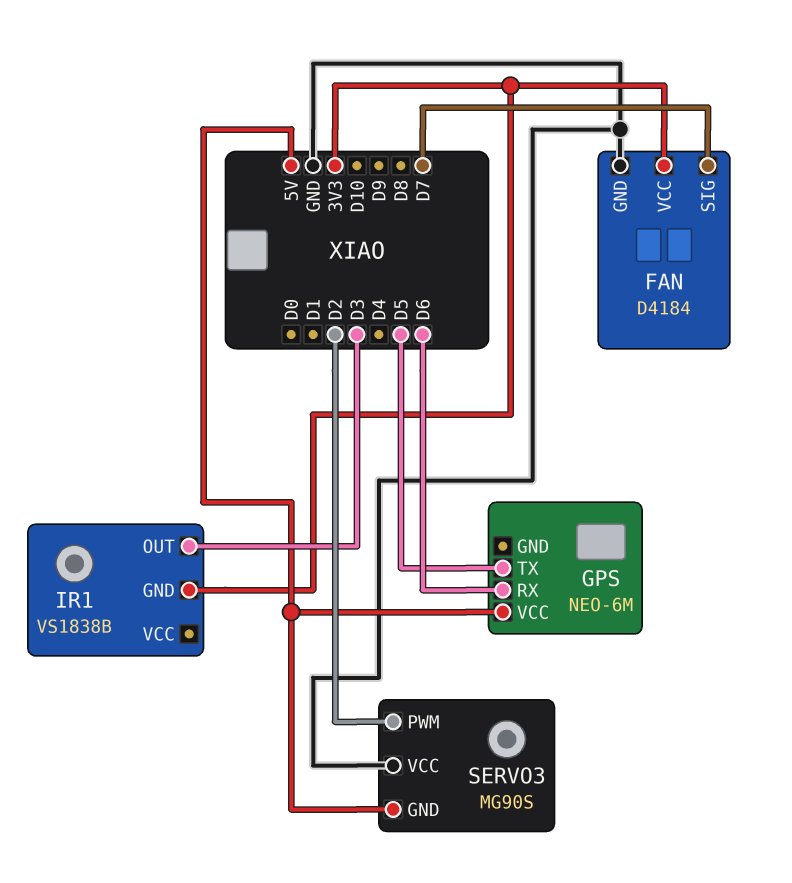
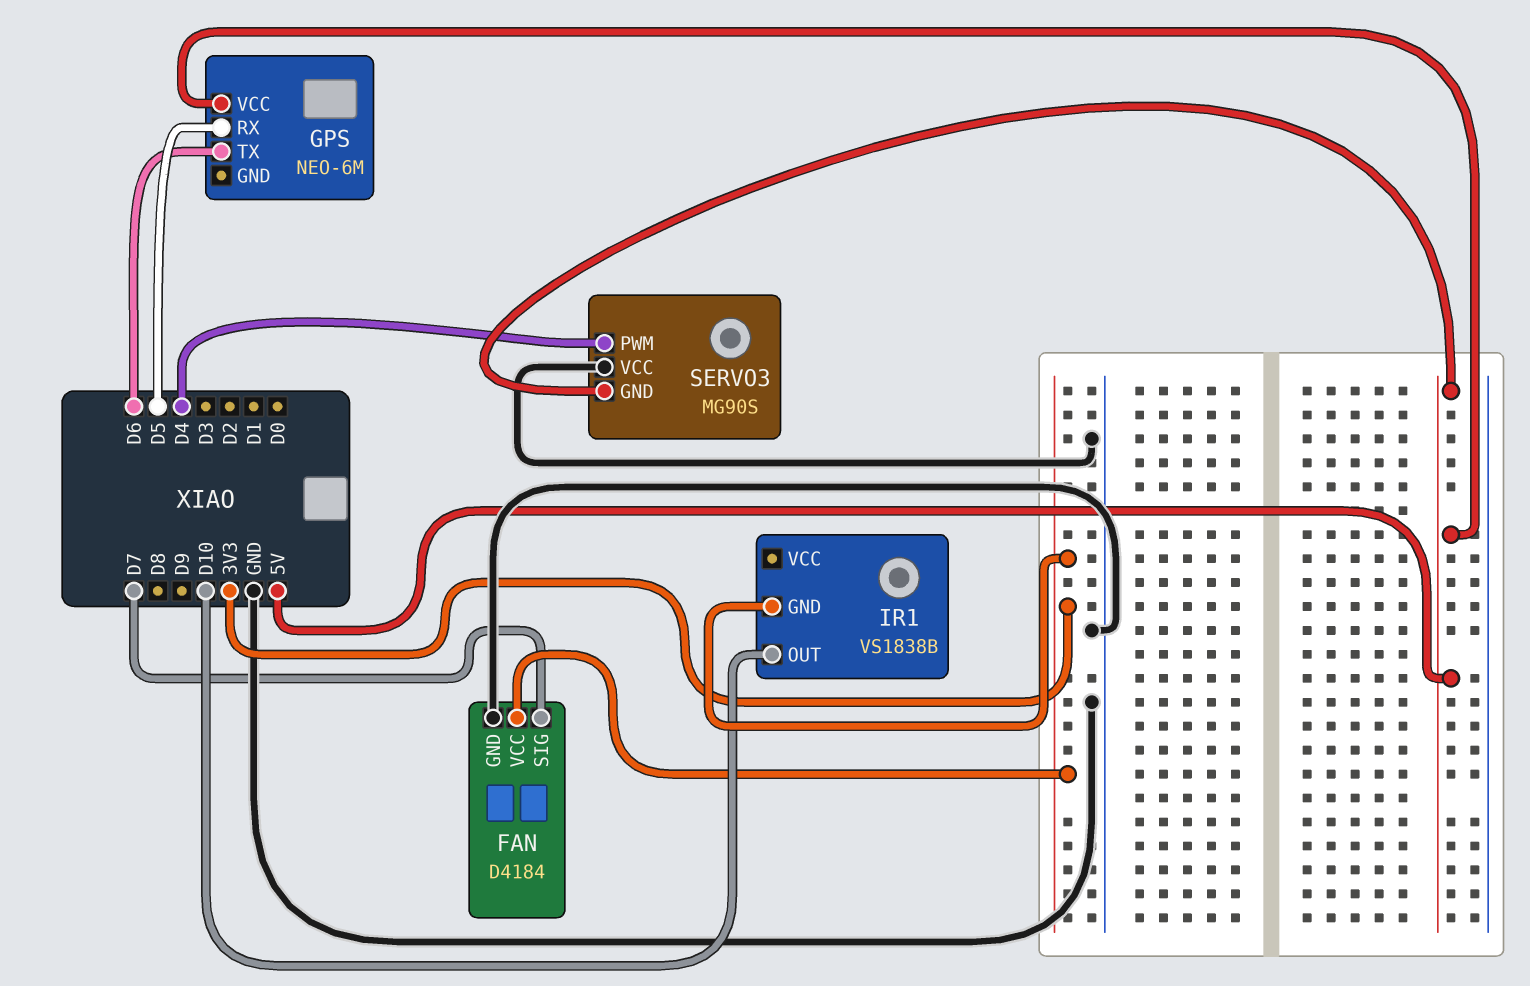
GPS pin RX: D6 -> D5
GPS pin TX: D5 -> D6
IR1 pin OUT: D3 -> D10
SERVO3 pin PWM: D2 -> D4

